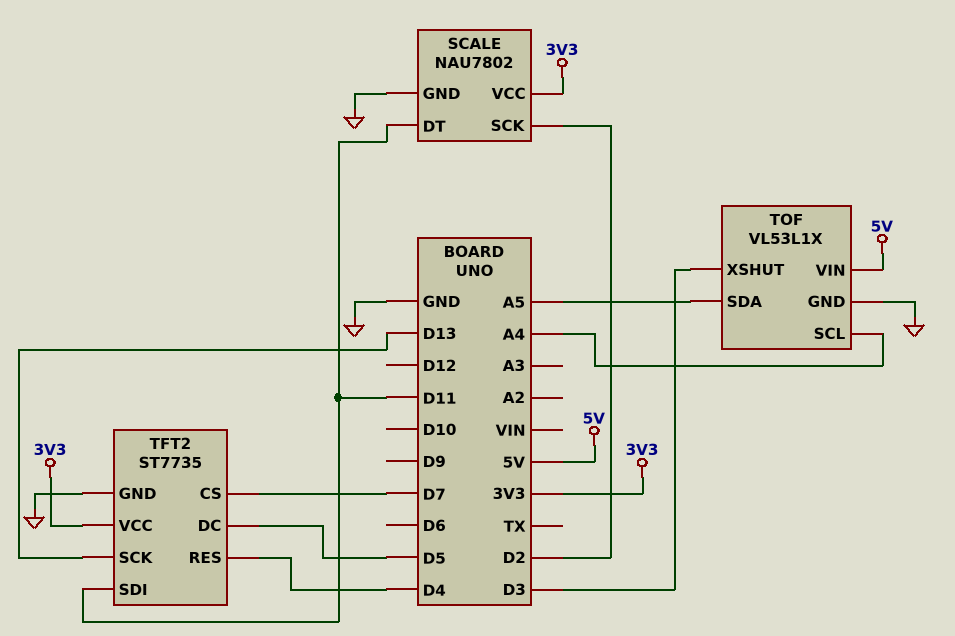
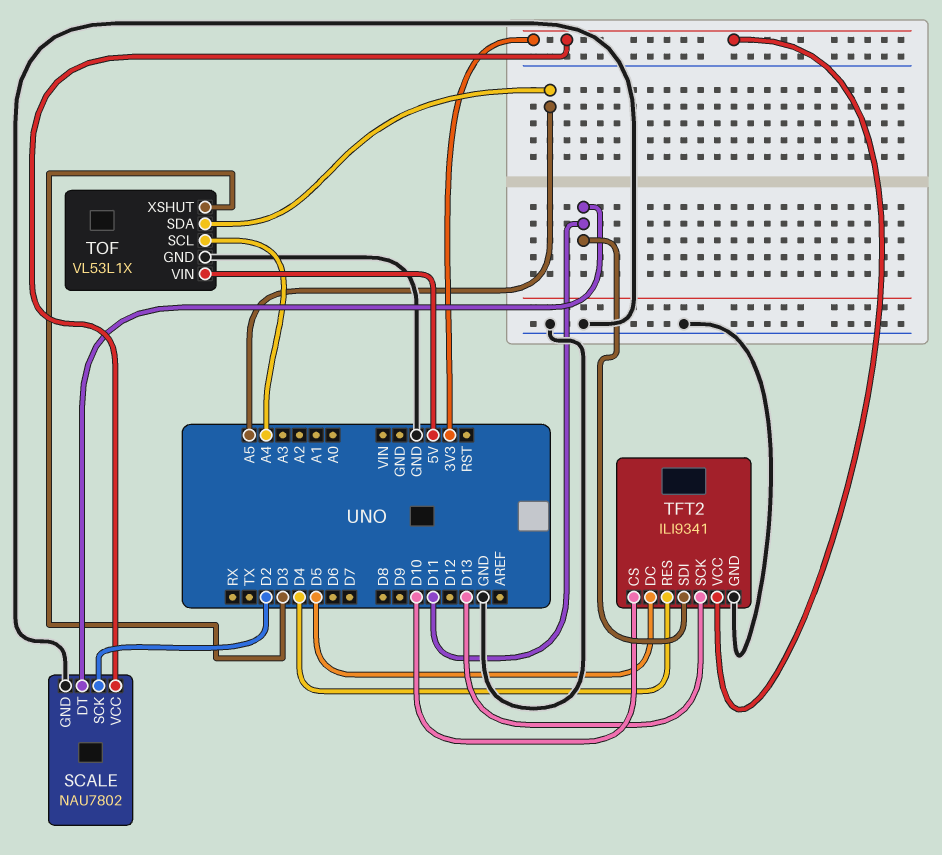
TFT2: ST7735 -> ILI9341
TFT2 pin CS: D7 -> D10

